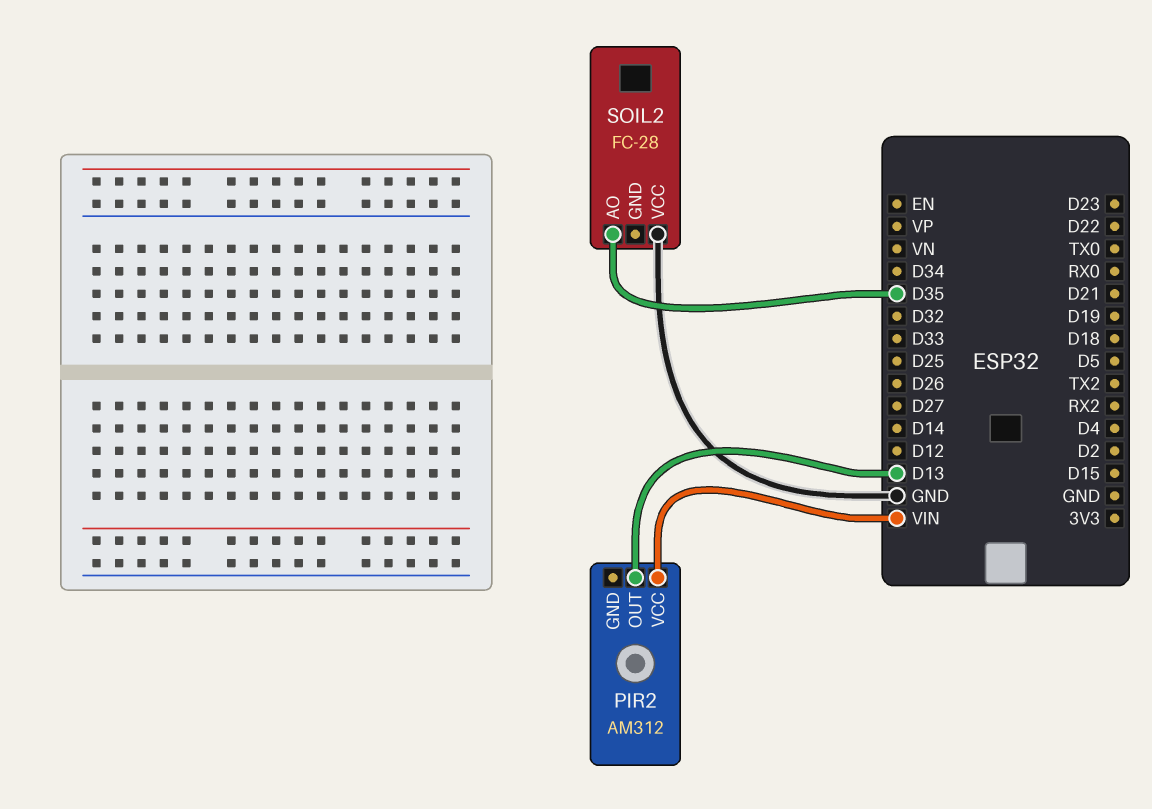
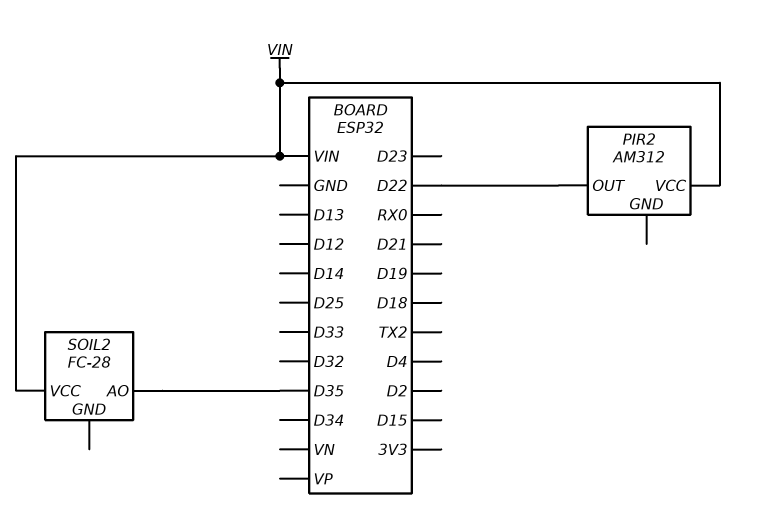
PIR2 pin OUT: D13 -> D22
SOIL2 pin VCC: GND -> VIN

